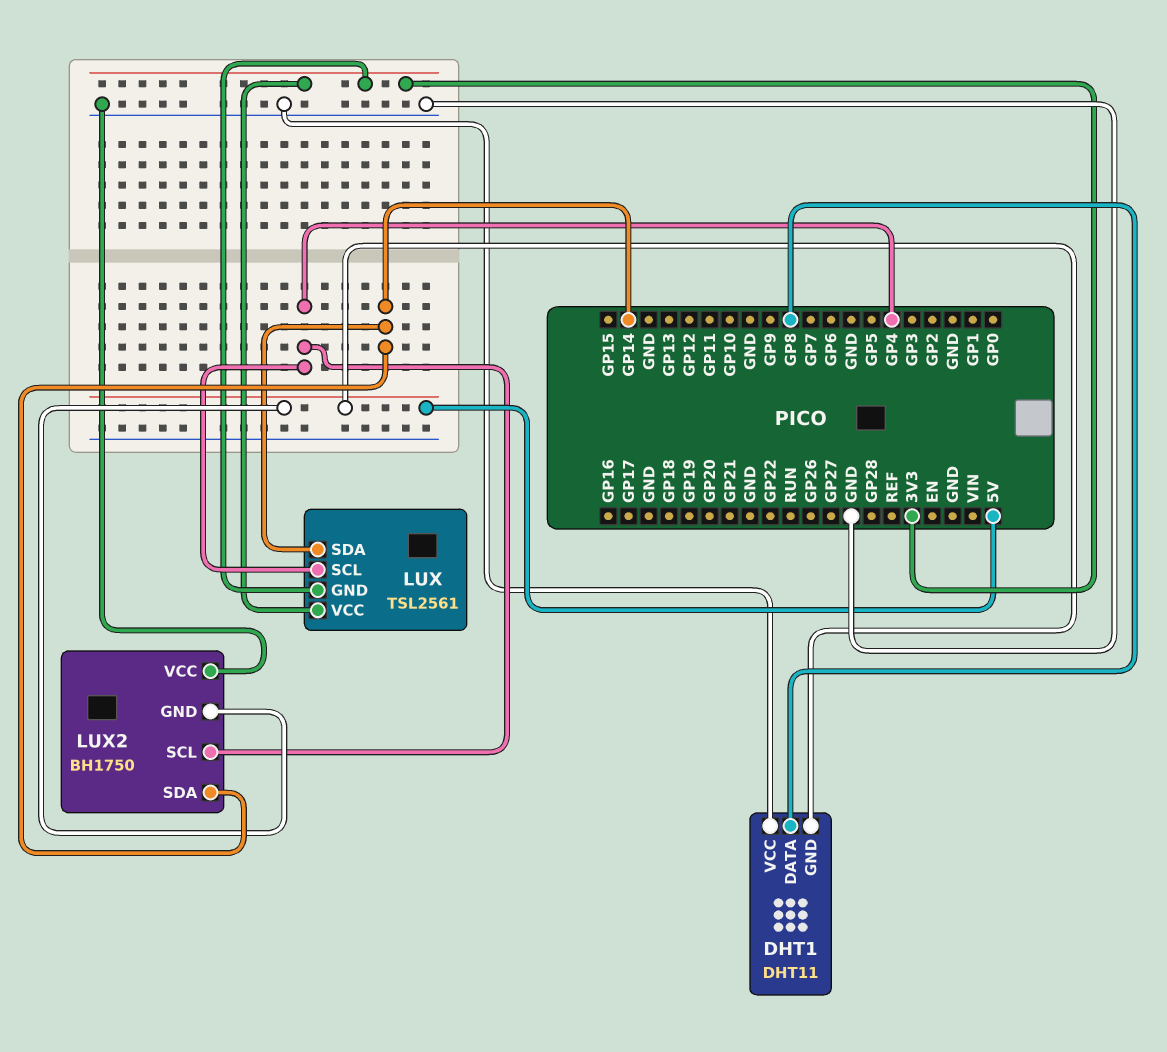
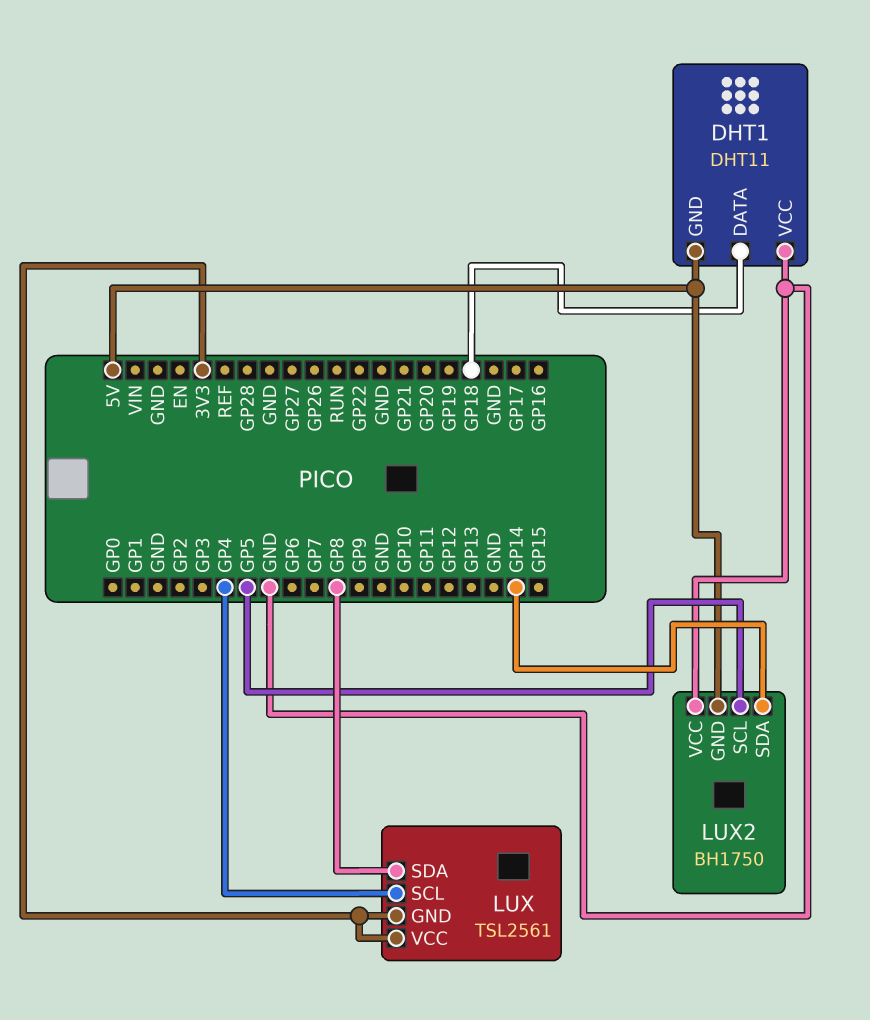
DHT1 pin DATA: GP8 -> GP18
LUX pin SDA: GP14 -> GP8
LUX2 pin SCL: GP4 -> GP5

